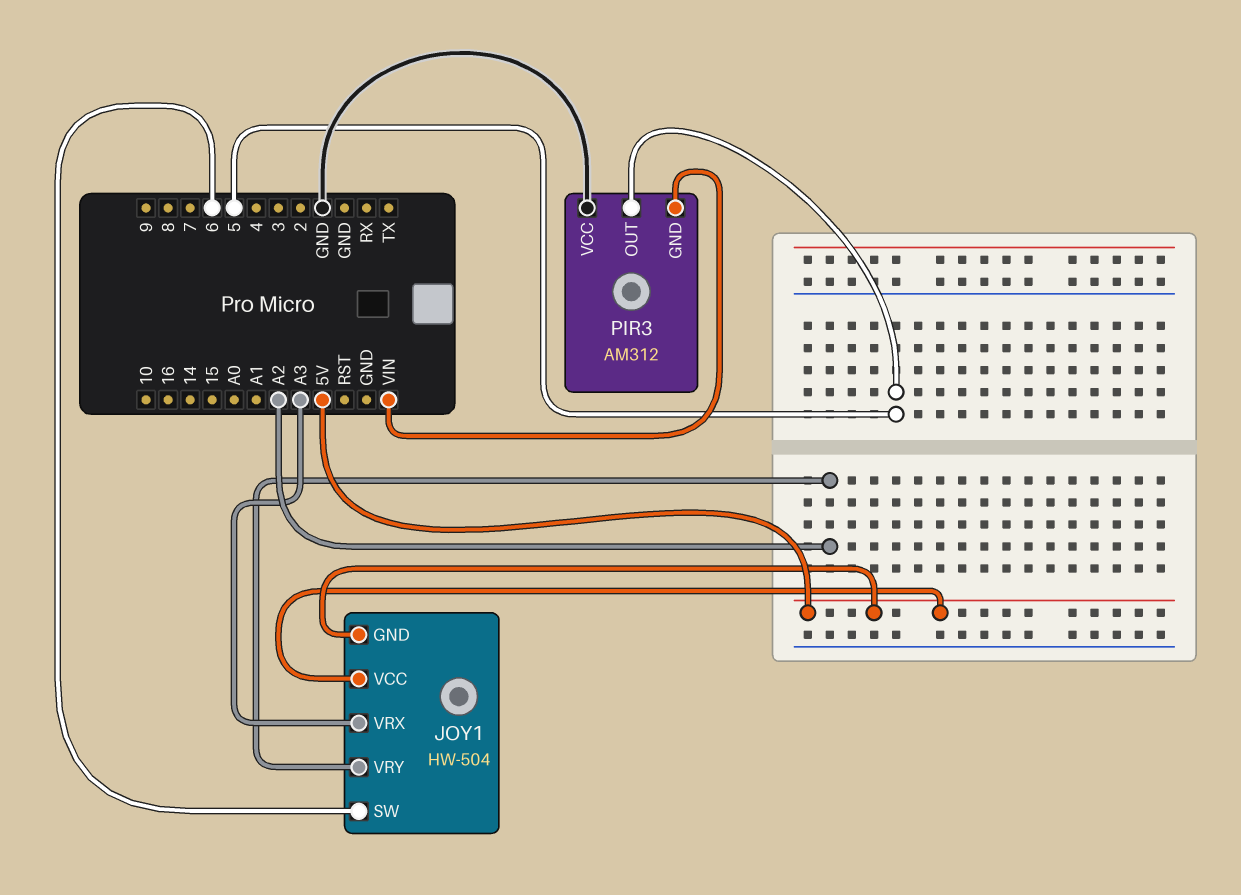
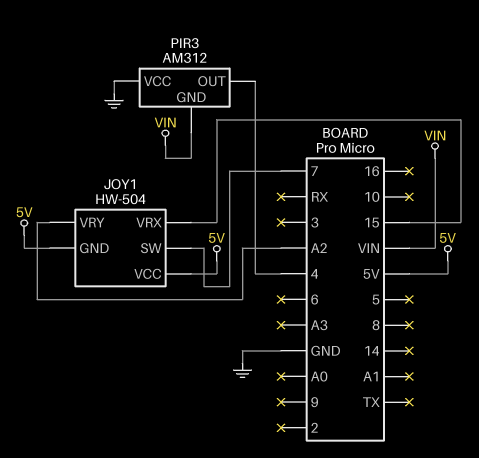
JOY1 pin SW: 6 -> 7
JOY1 pin VRX: A3 -> 15
PIR3 pin OUT: 5 -> 4

